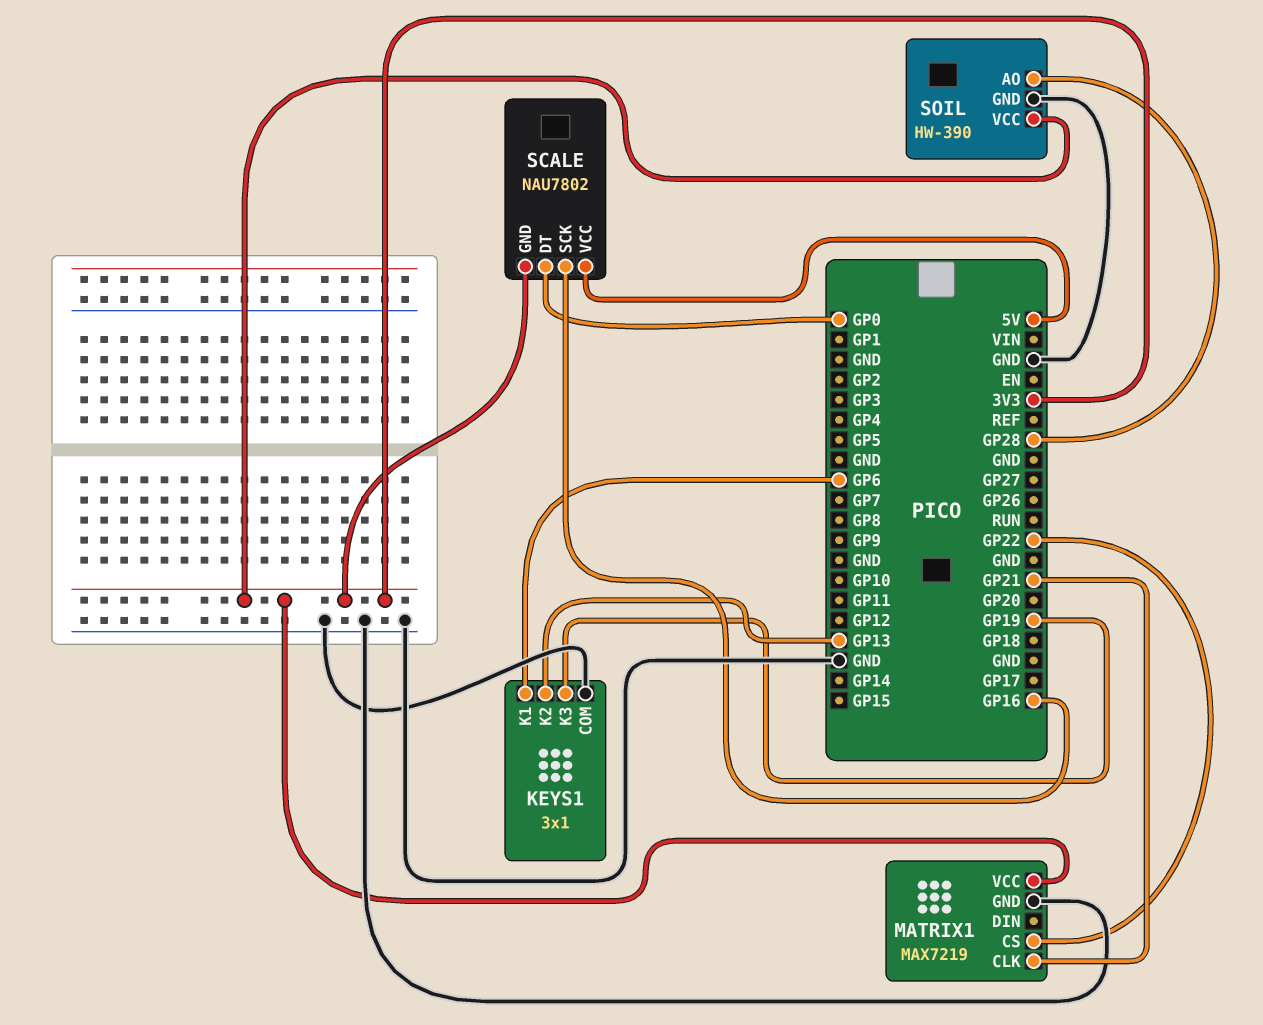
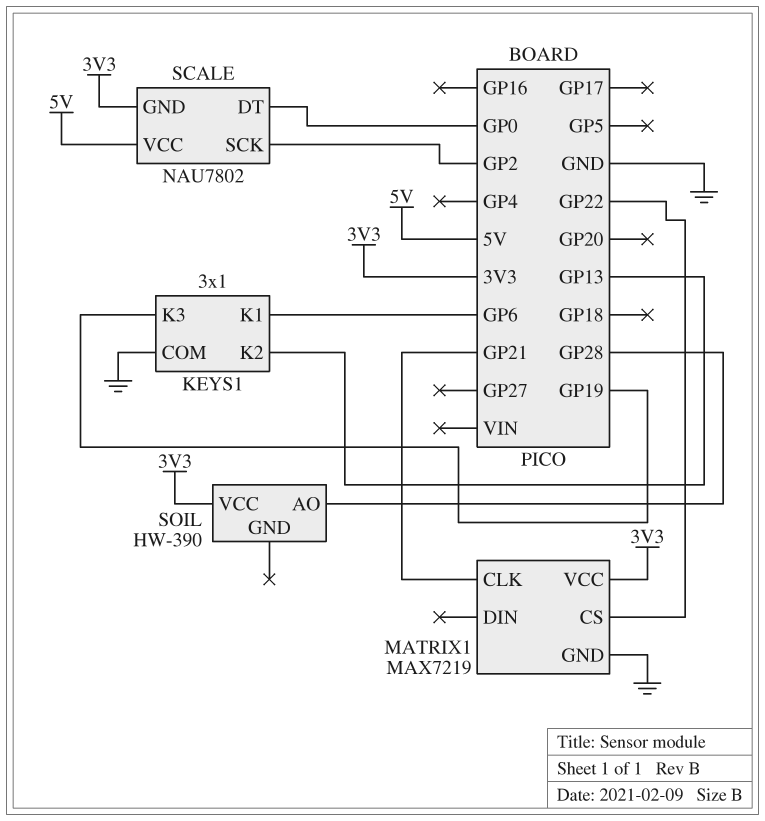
SCALE pin SCK: GP16 -> GP2
SOIL pin GND: GND -> none

